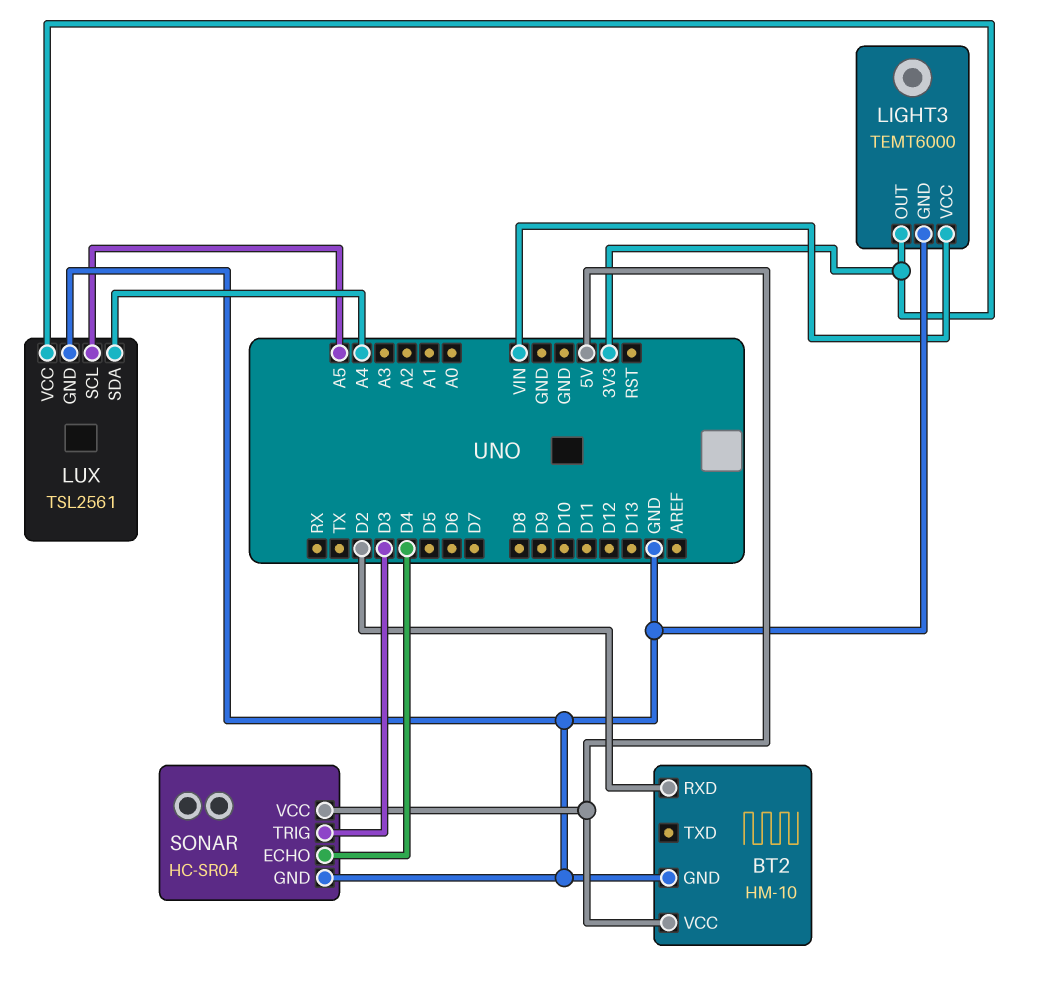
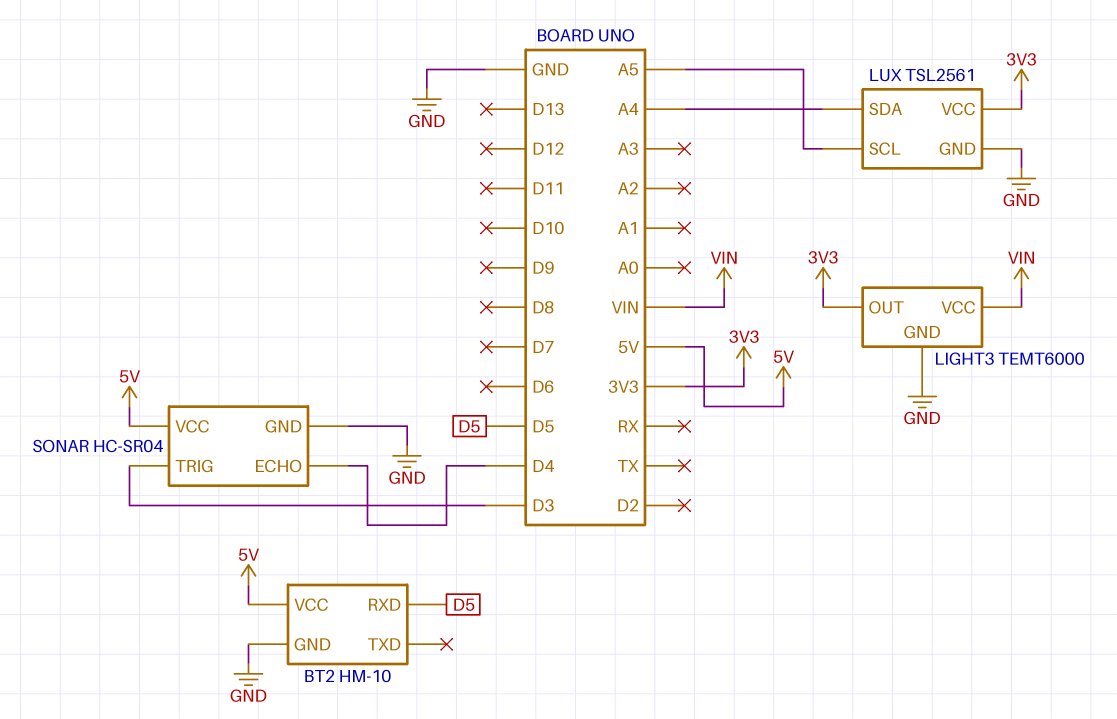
BT2 pin RXD: D2 -> D5

